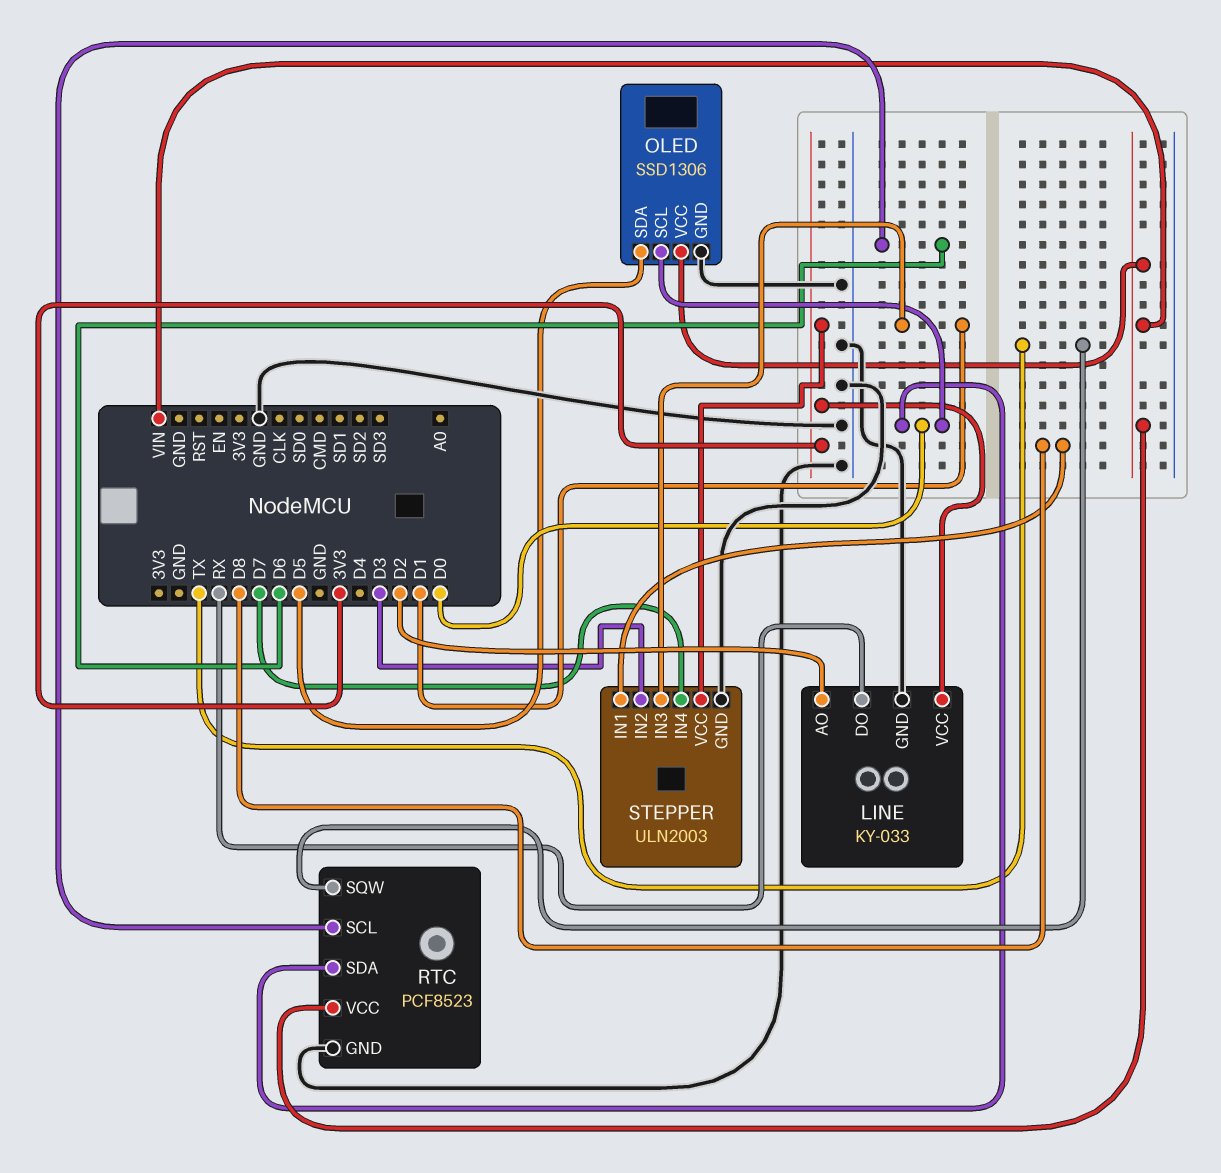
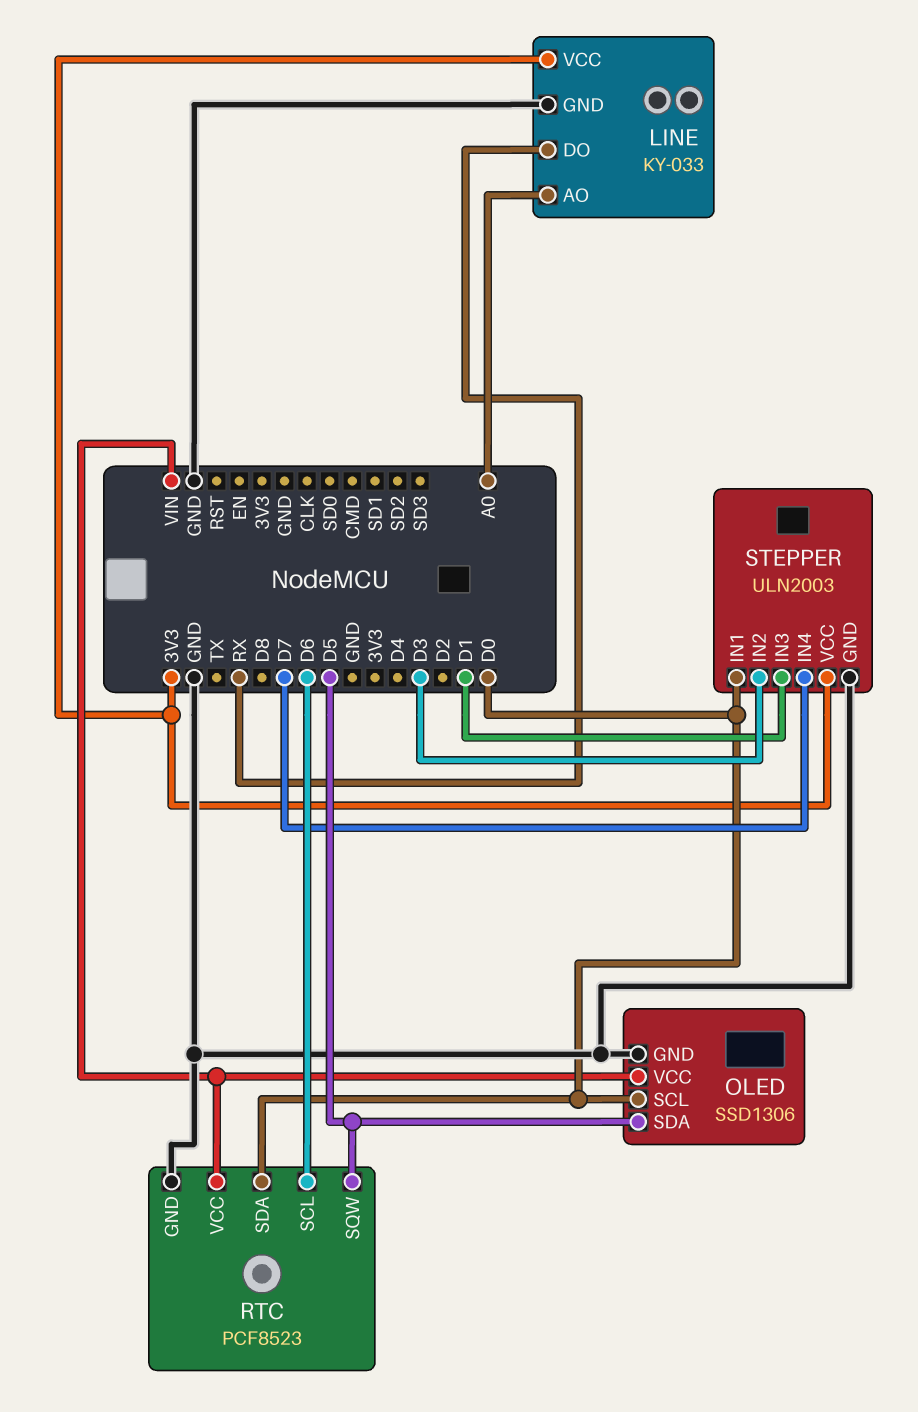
LINE pin AO: D2 -> A0
RTC pin SQW: TX -> D5
STEPPER pin IN1: D8 -> D0

